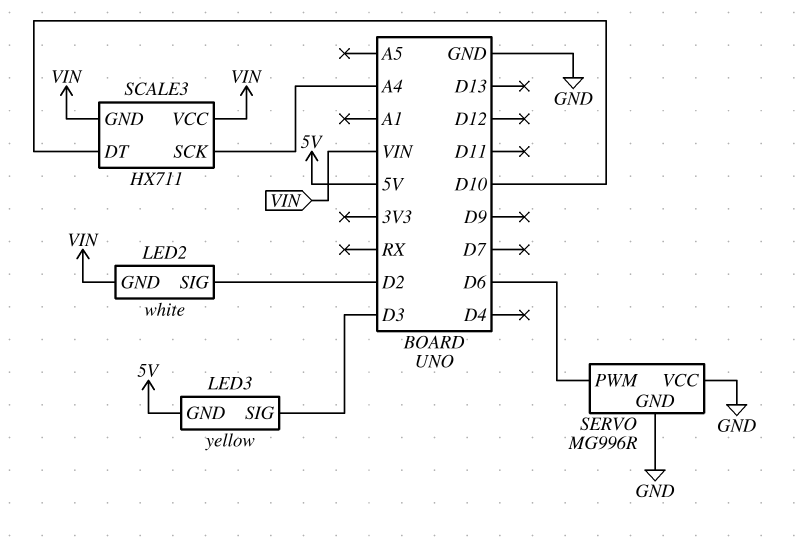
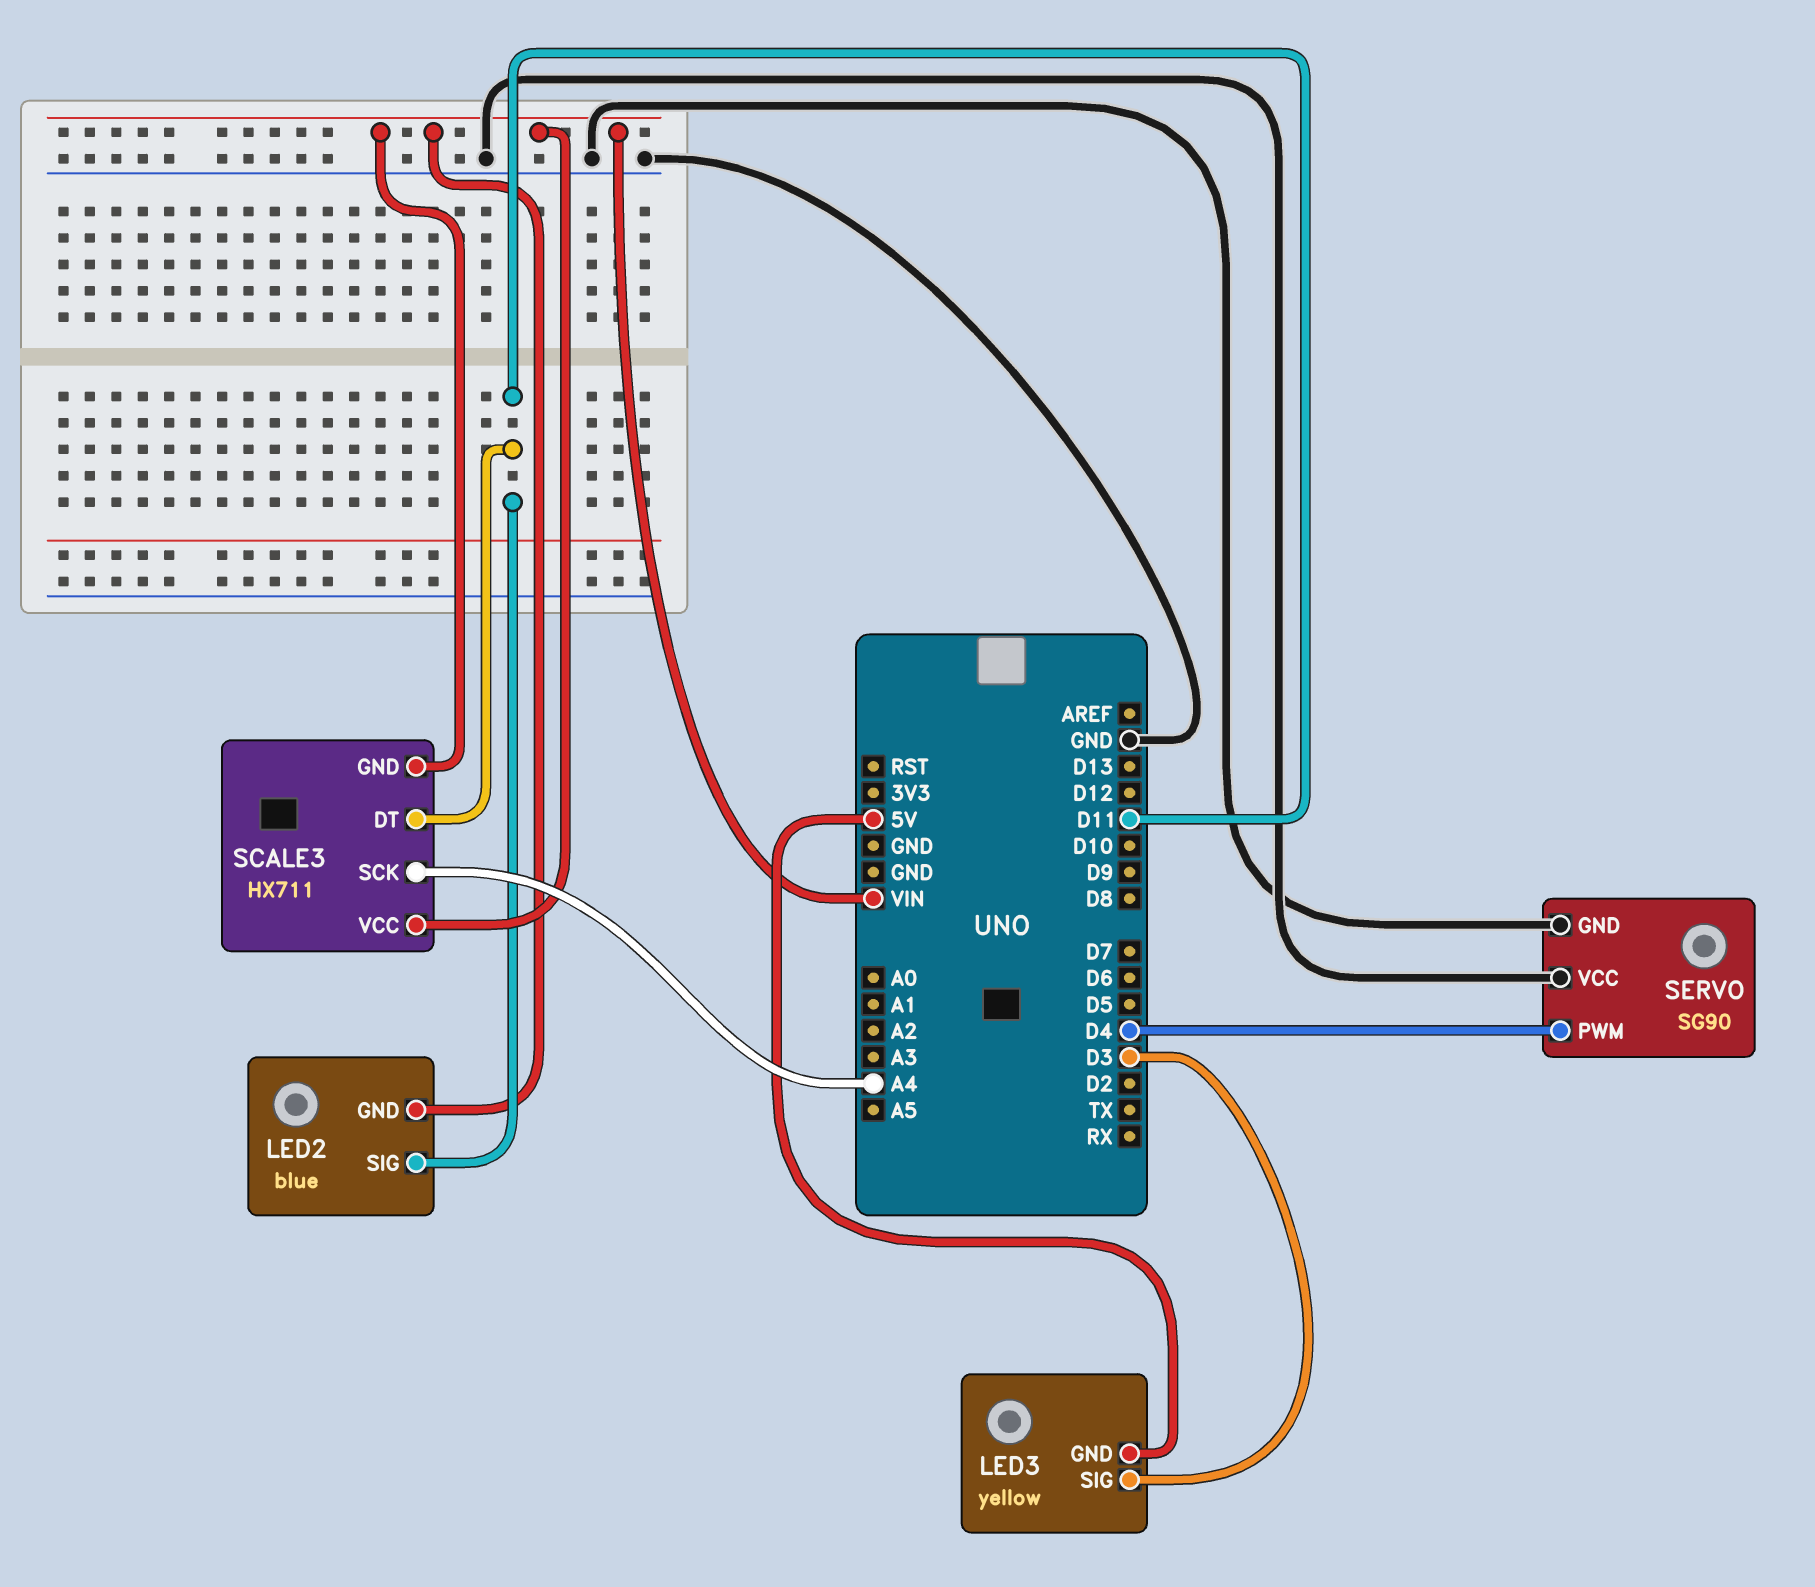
LED2: white -> blue
LED2 pin SIG: D2 -> D11
SCALE3 pin DT: D10 -> D11
SERVO: MG996R -> SG90
SERVO pin PWM: D6 -> D4

